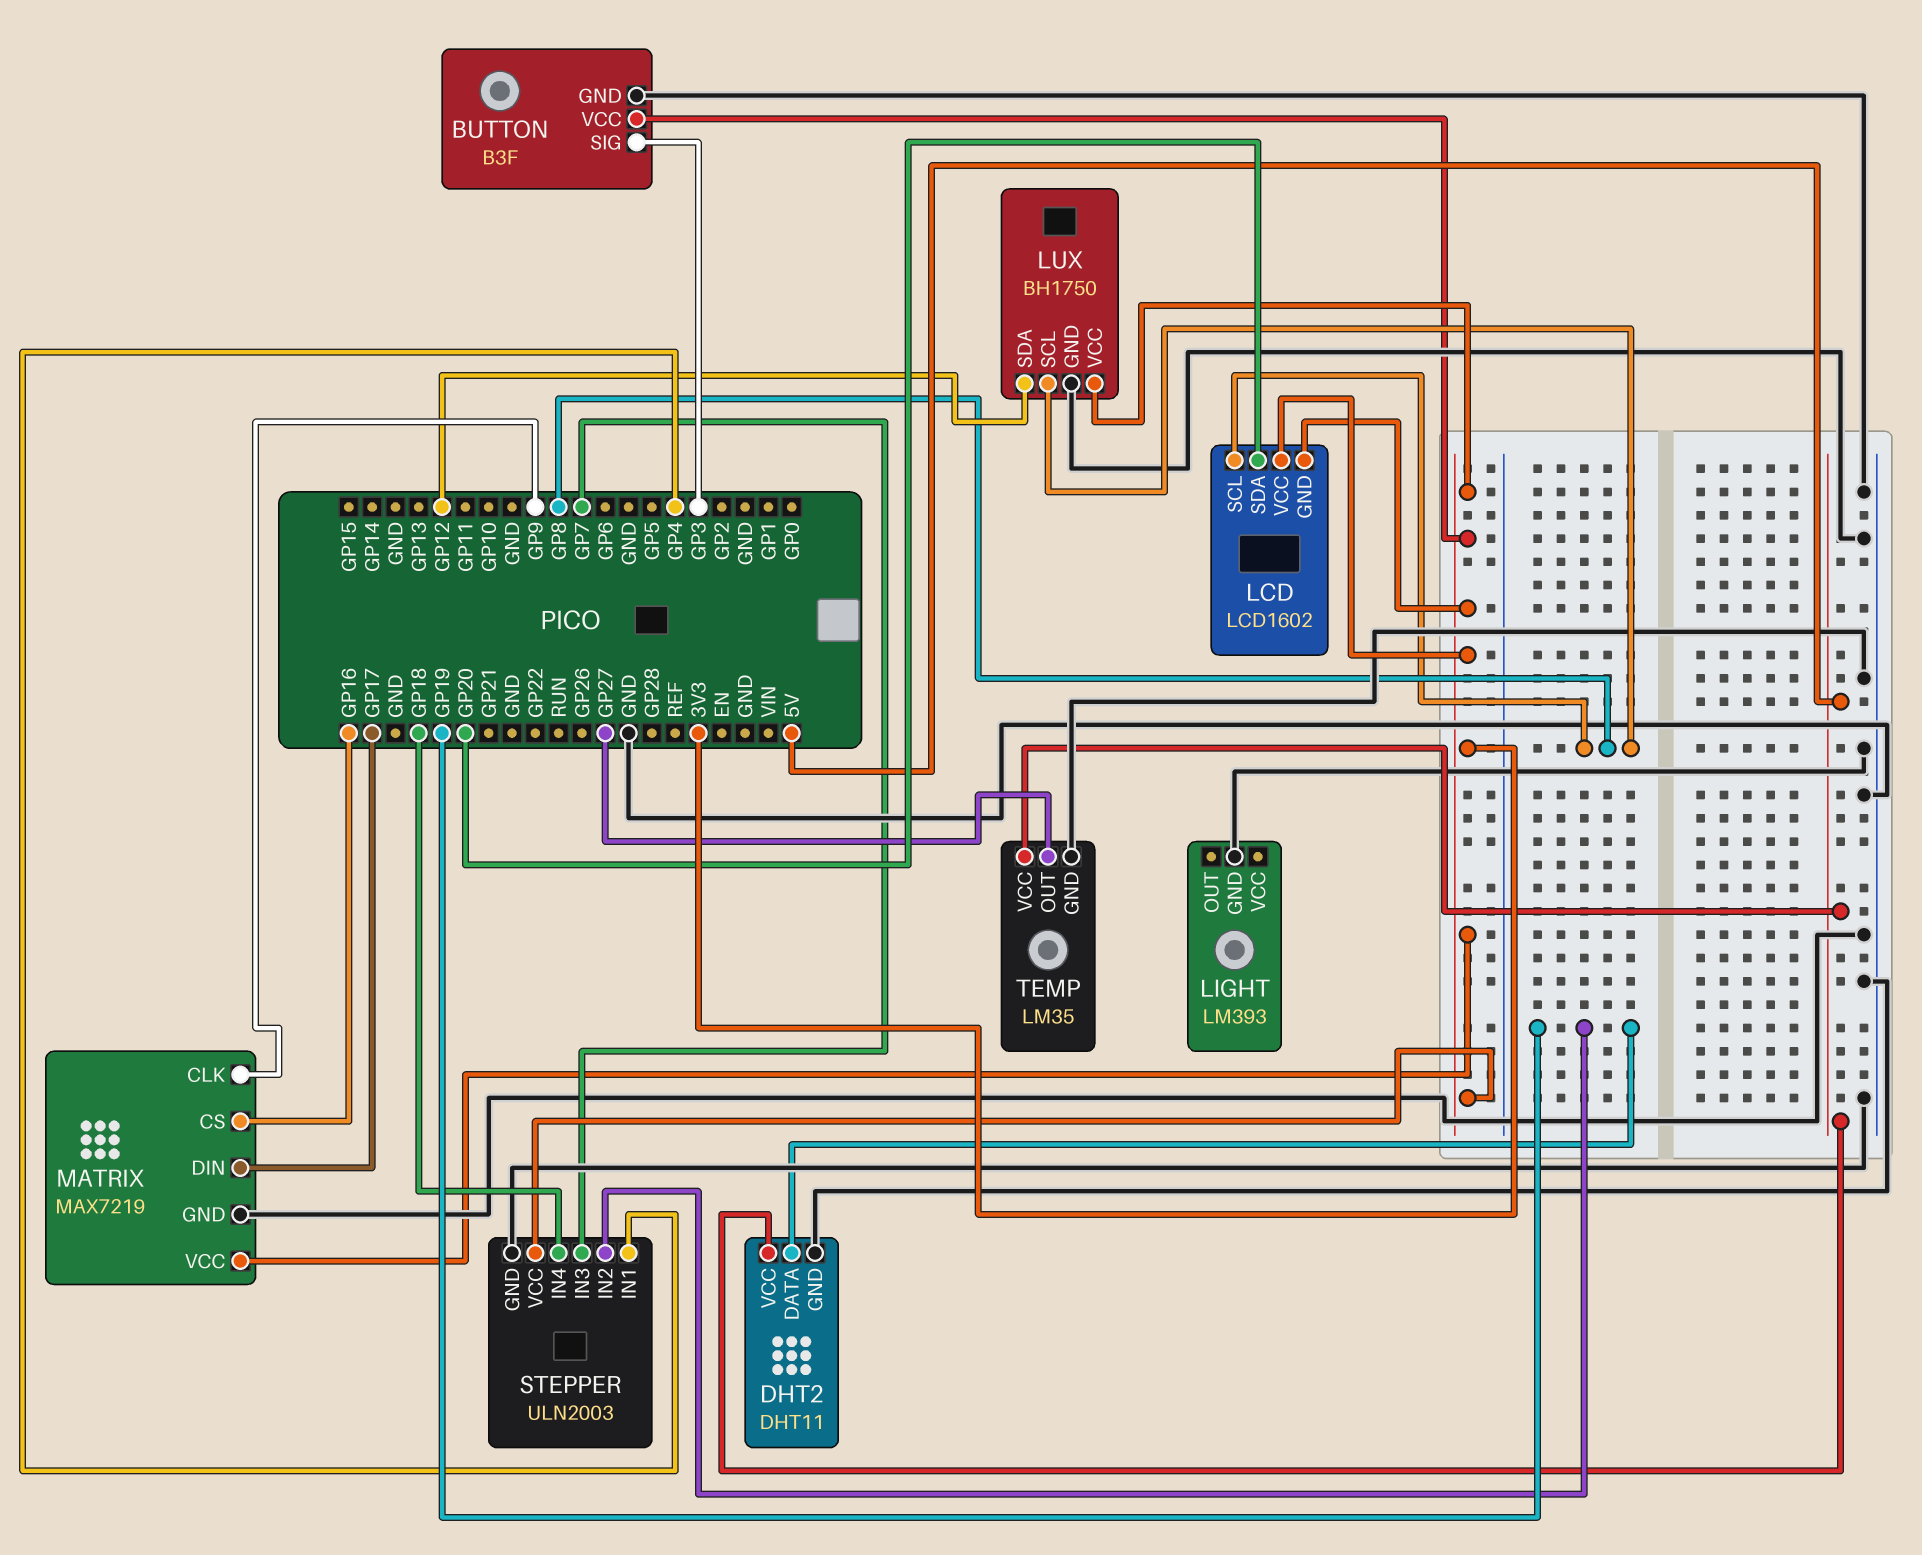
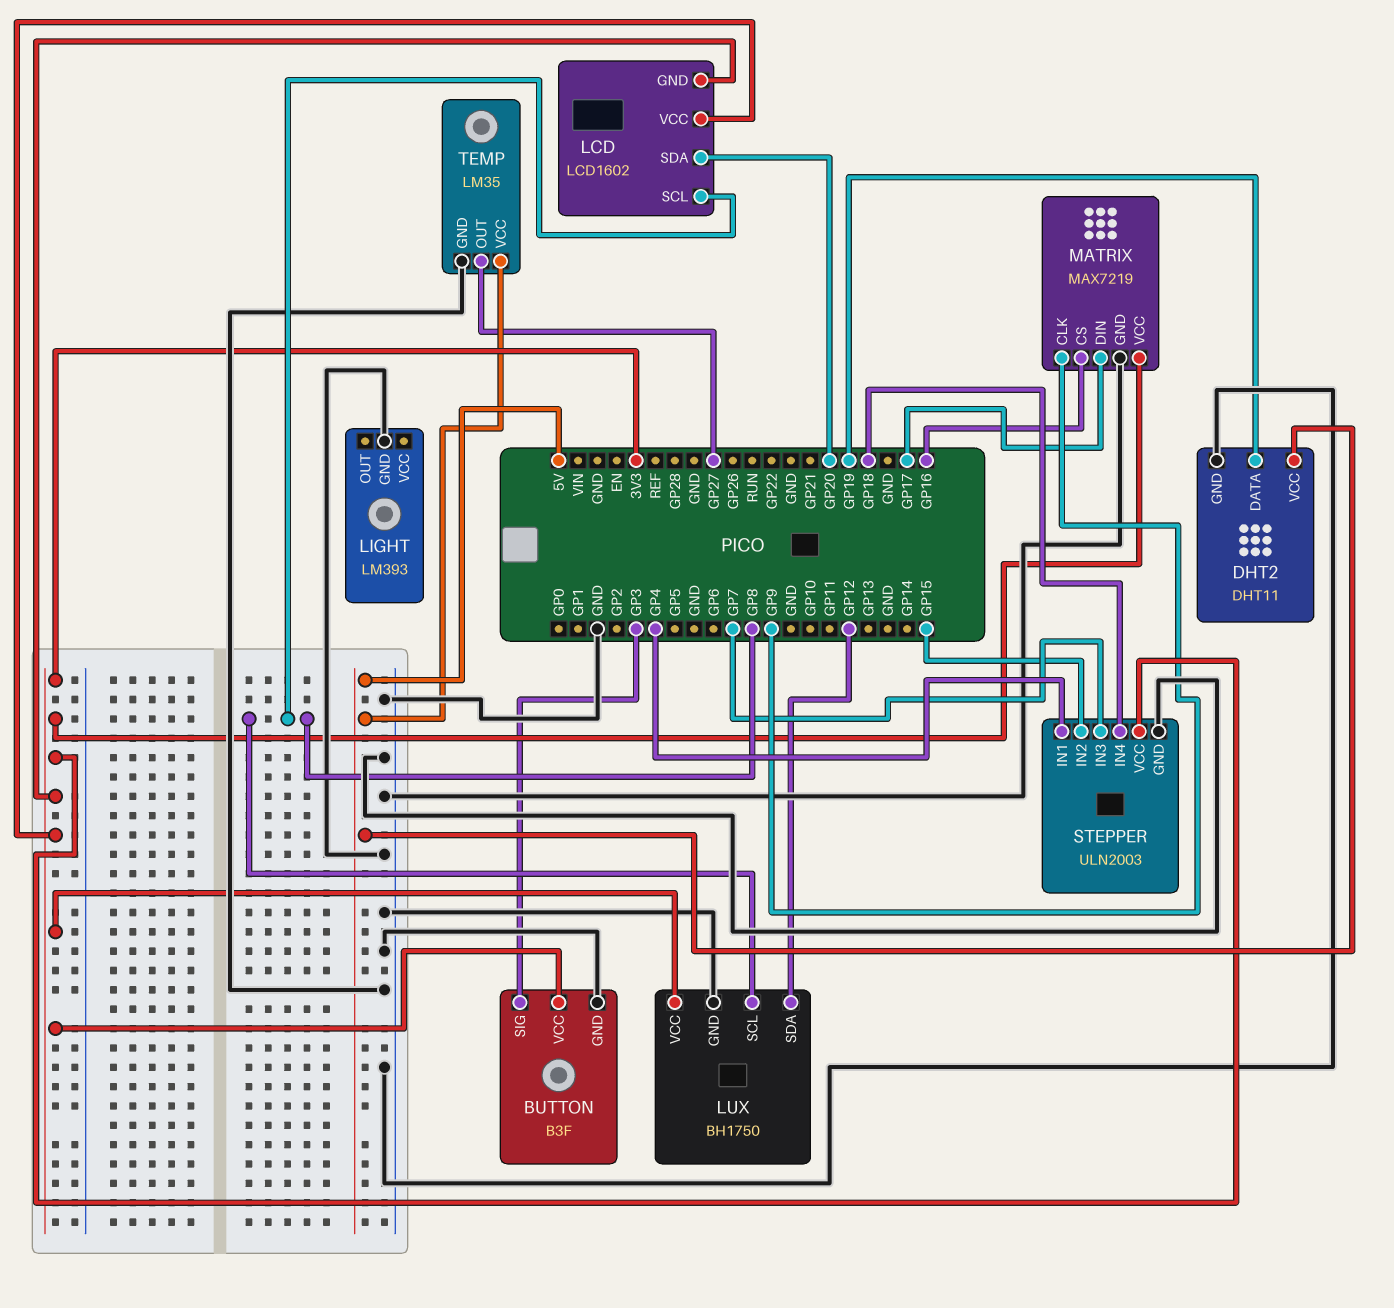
STEPPER pin IN2: GP19 -> GP15

